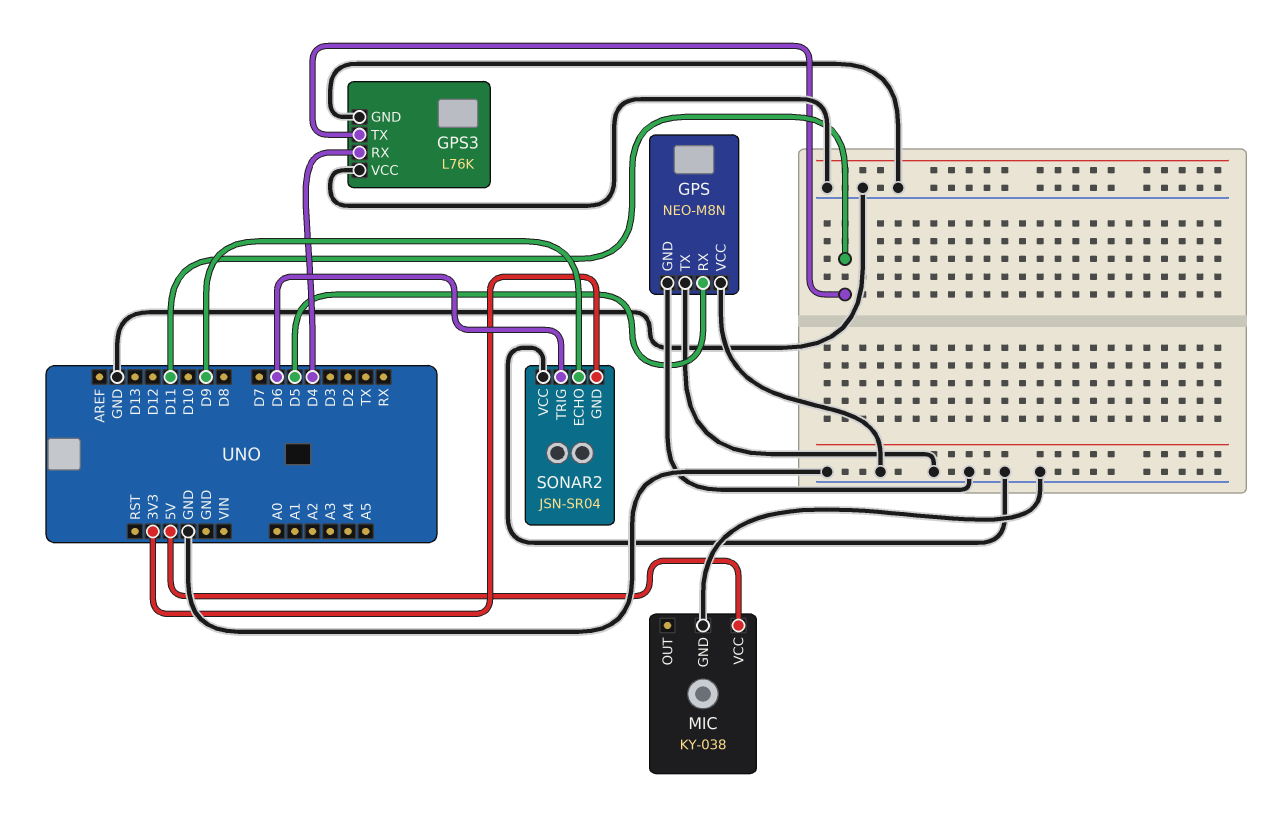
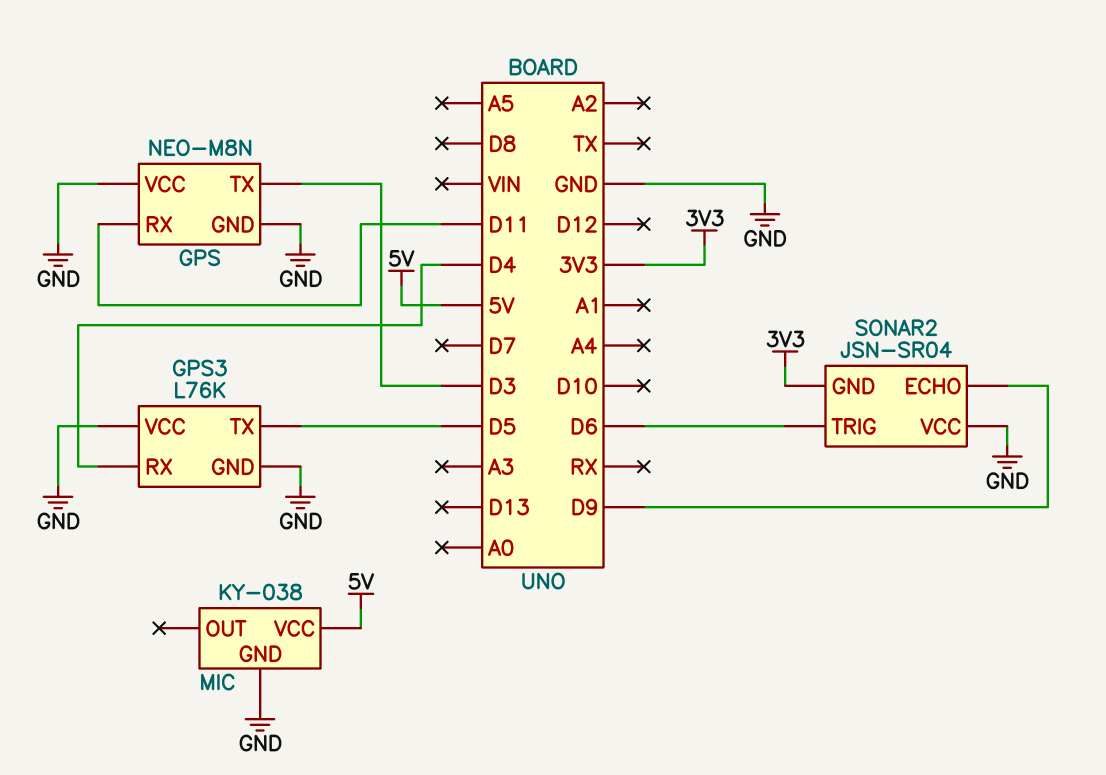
GPS pin RX: D5 -> D11
GPS pin TX: GND -> D3
GPS3 pin TX: D11 -> D5

